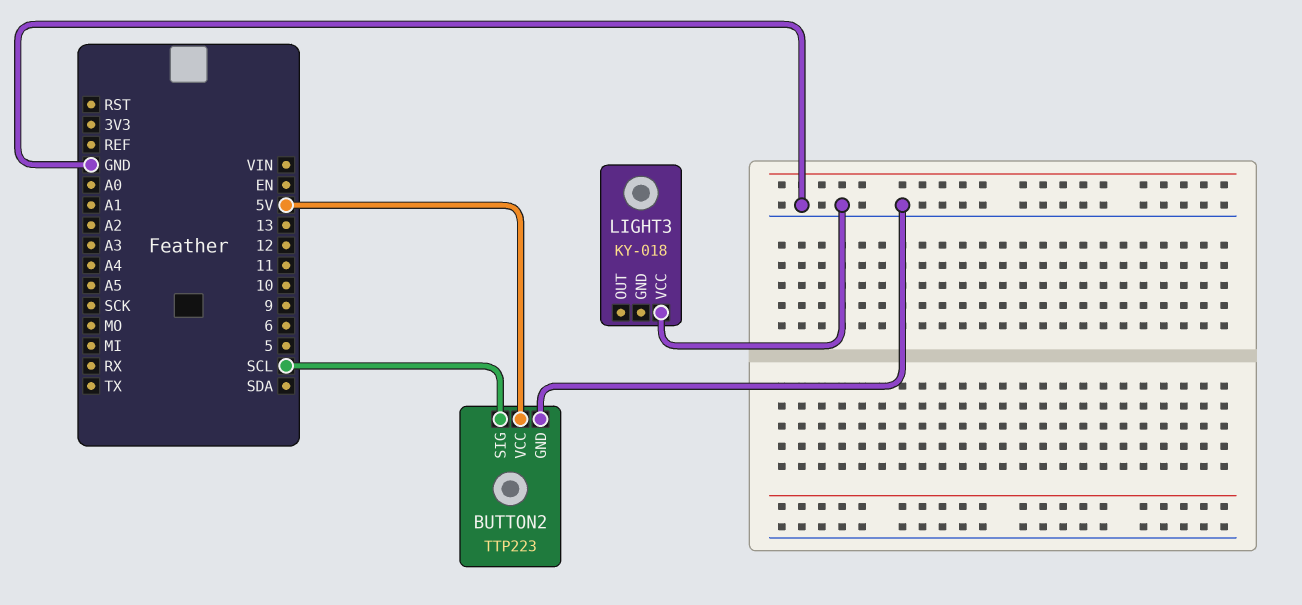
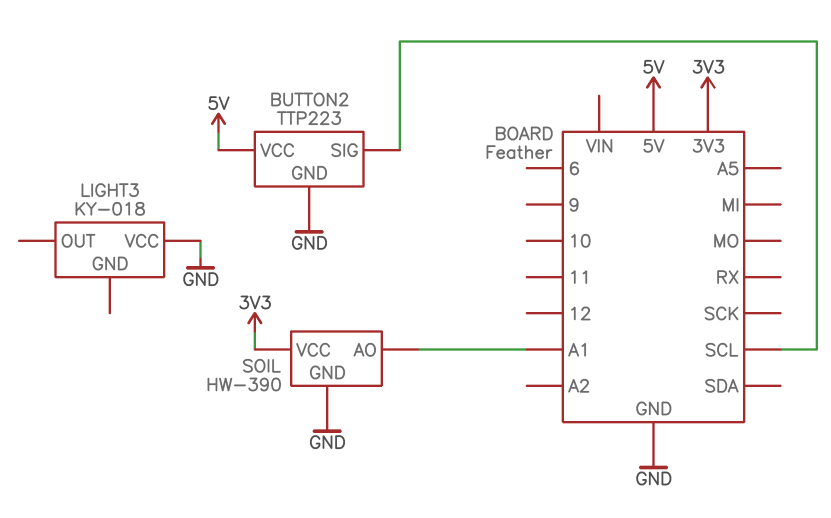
SOIL: none -> HW-390
SOIL pin AO: none -> A1
SOIL pin GND: none -> GND
SOIL pin VCC: none -> 3V3

